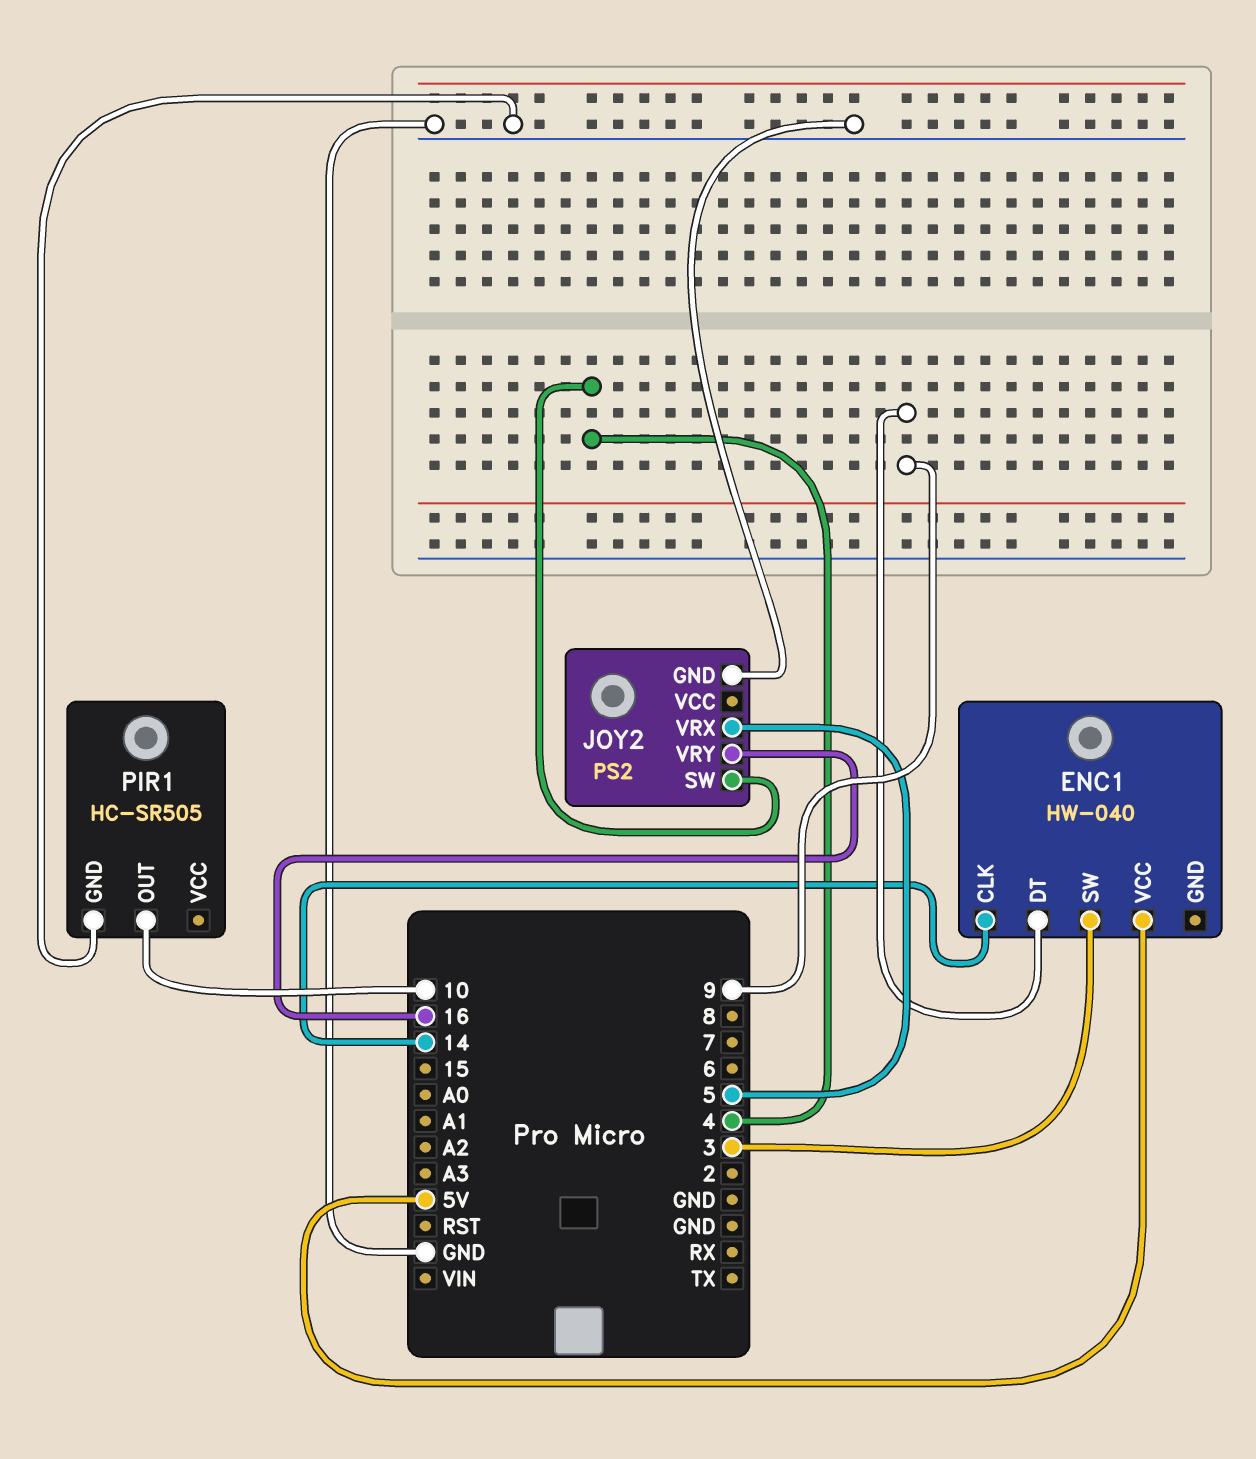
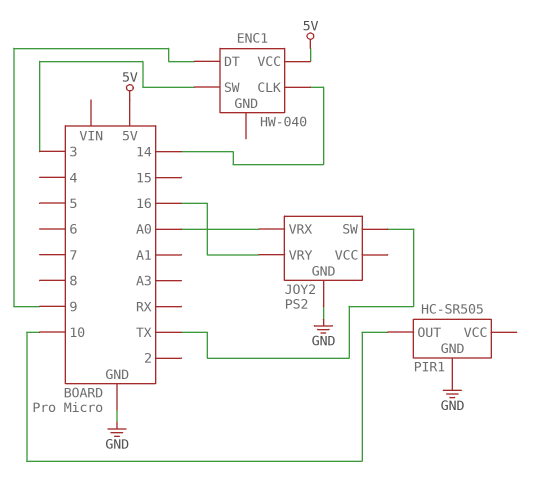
JOY2 pin SW: 4 -> TX
JOY2 pin VRX: 5 -> A0

